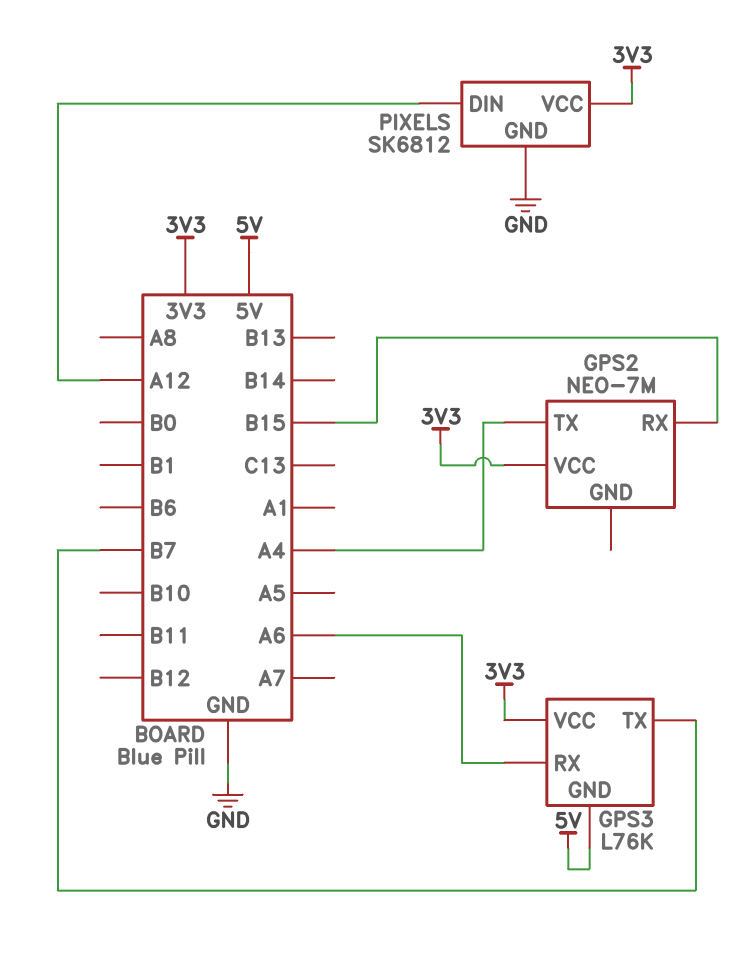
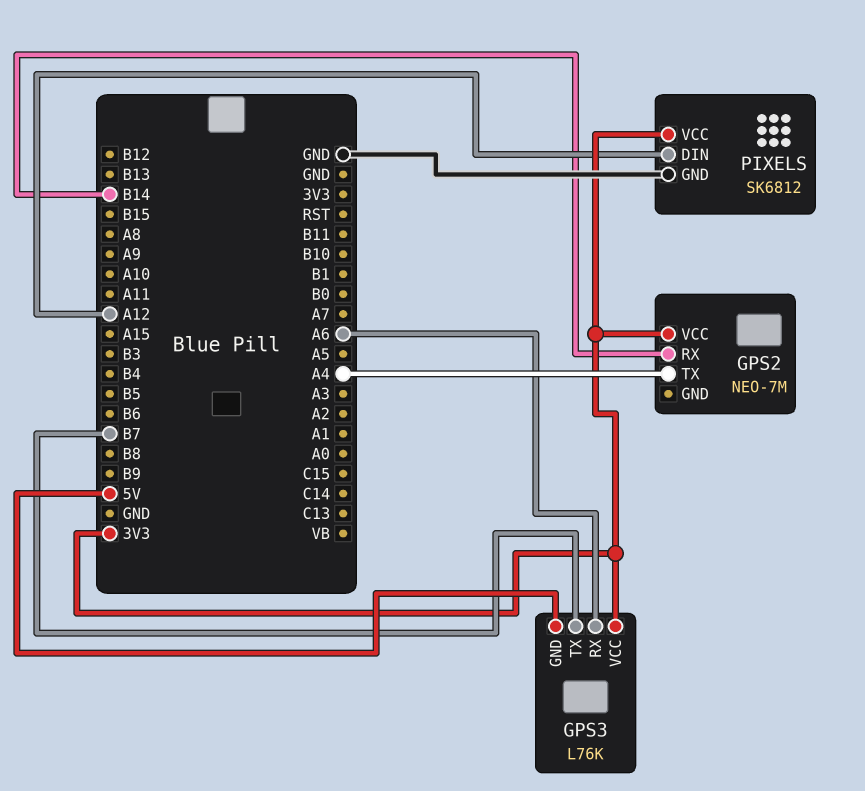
GPS2 pin RX: B15 -> B14

